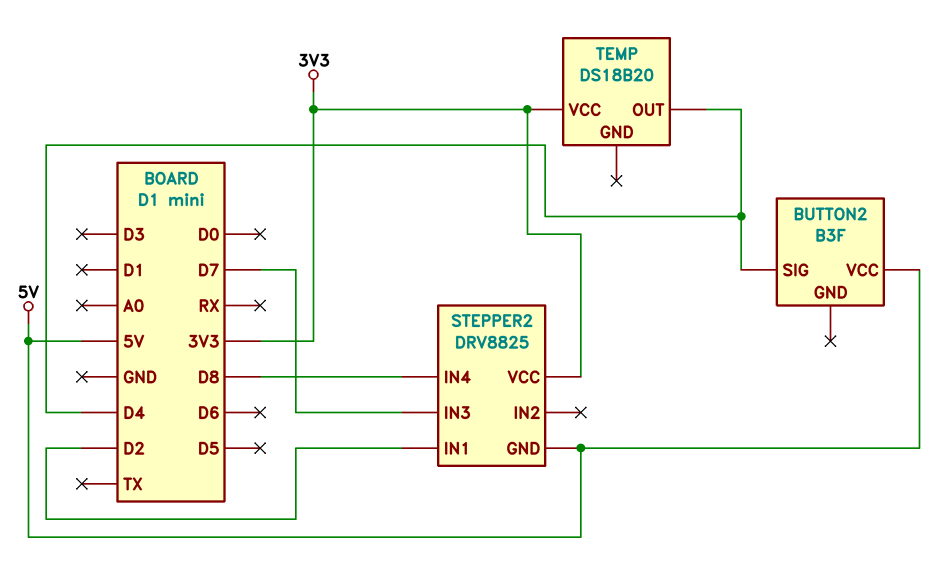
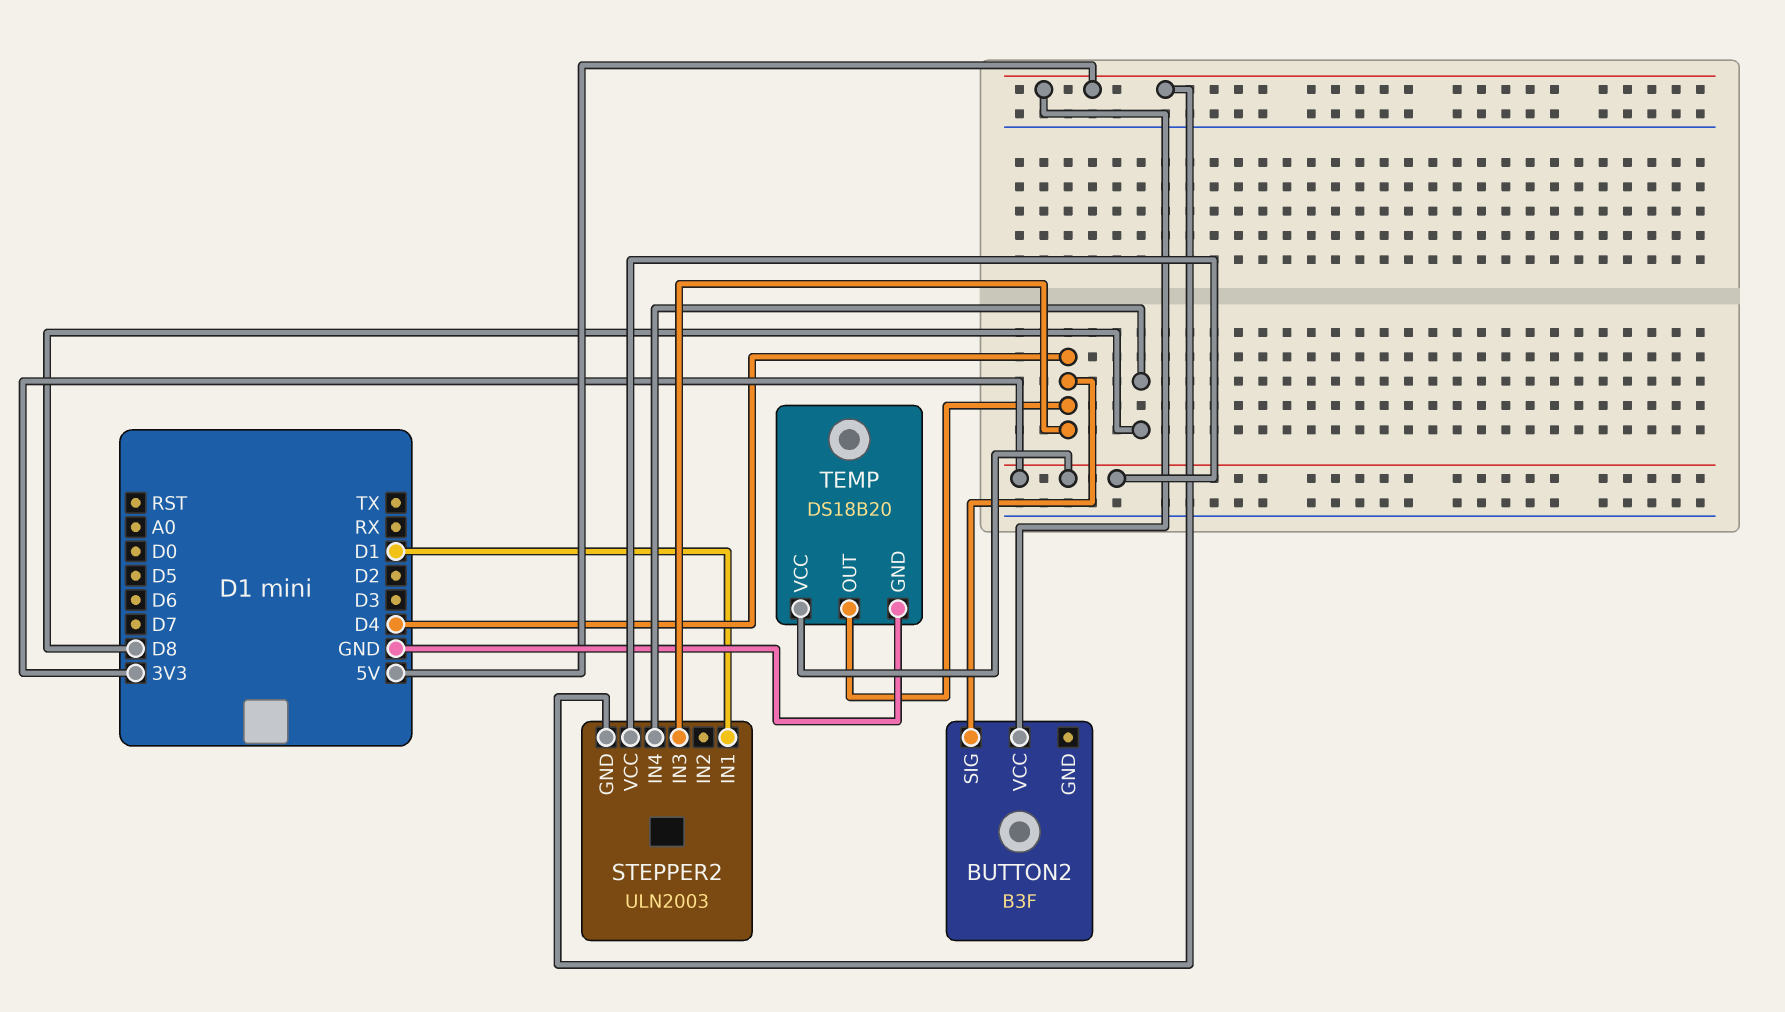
STEPPER2: DRV8825 -> ULN2003
STEPPER2 pin IN1: D2 -> D1
STEPPER2 pin IN3: D7 -> D4
TEMP pin GND: none -> GND

